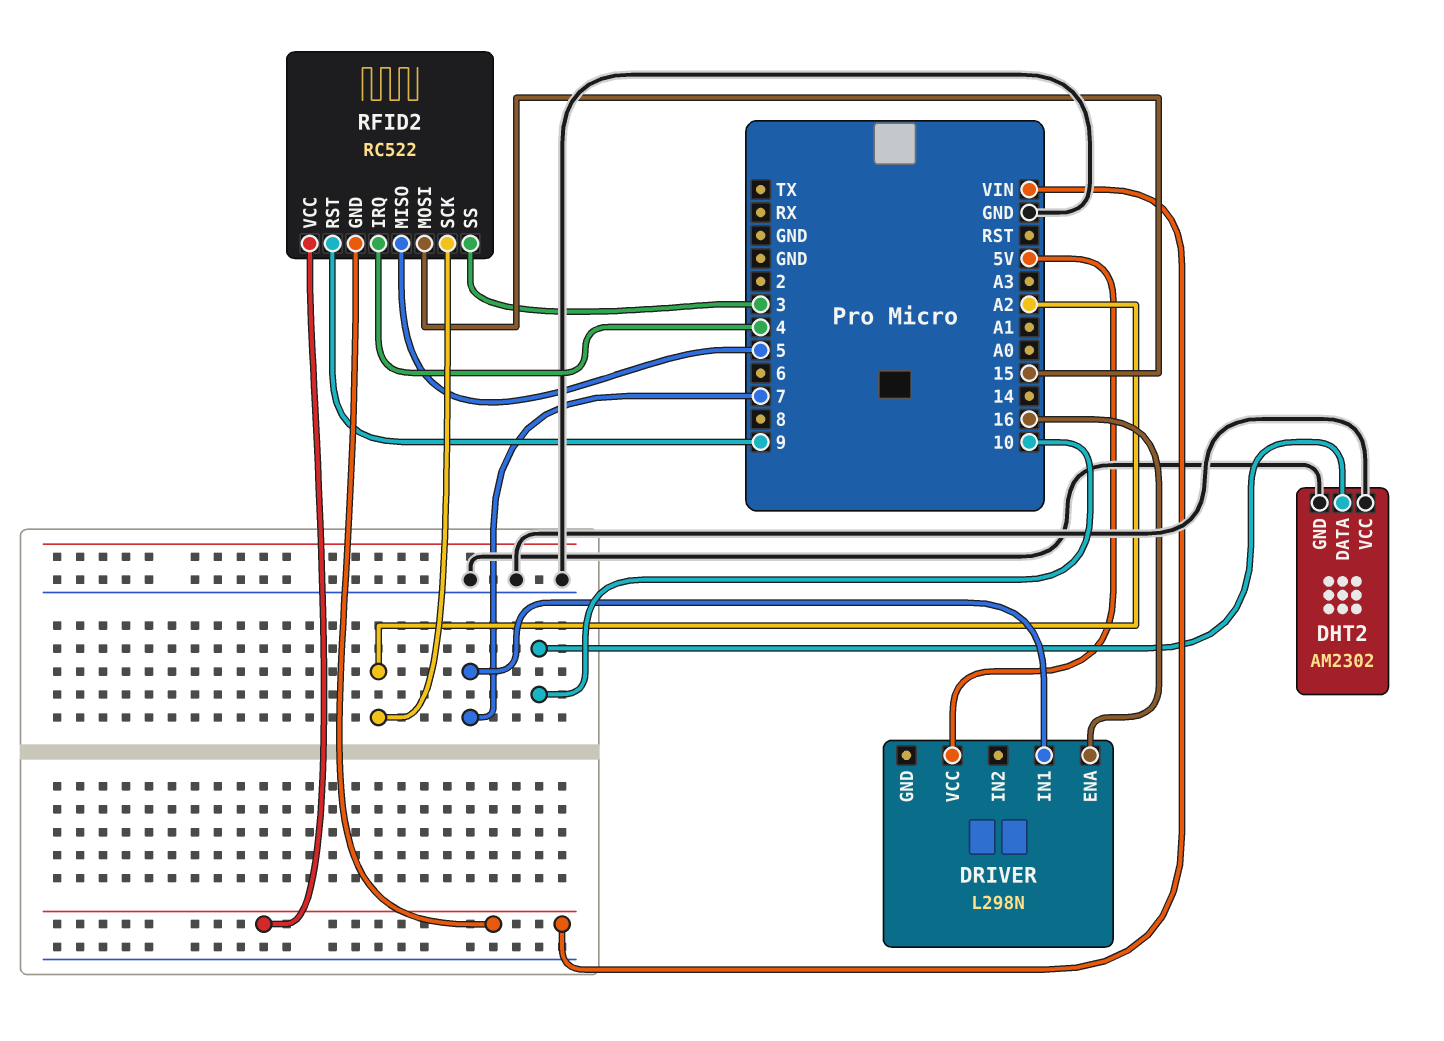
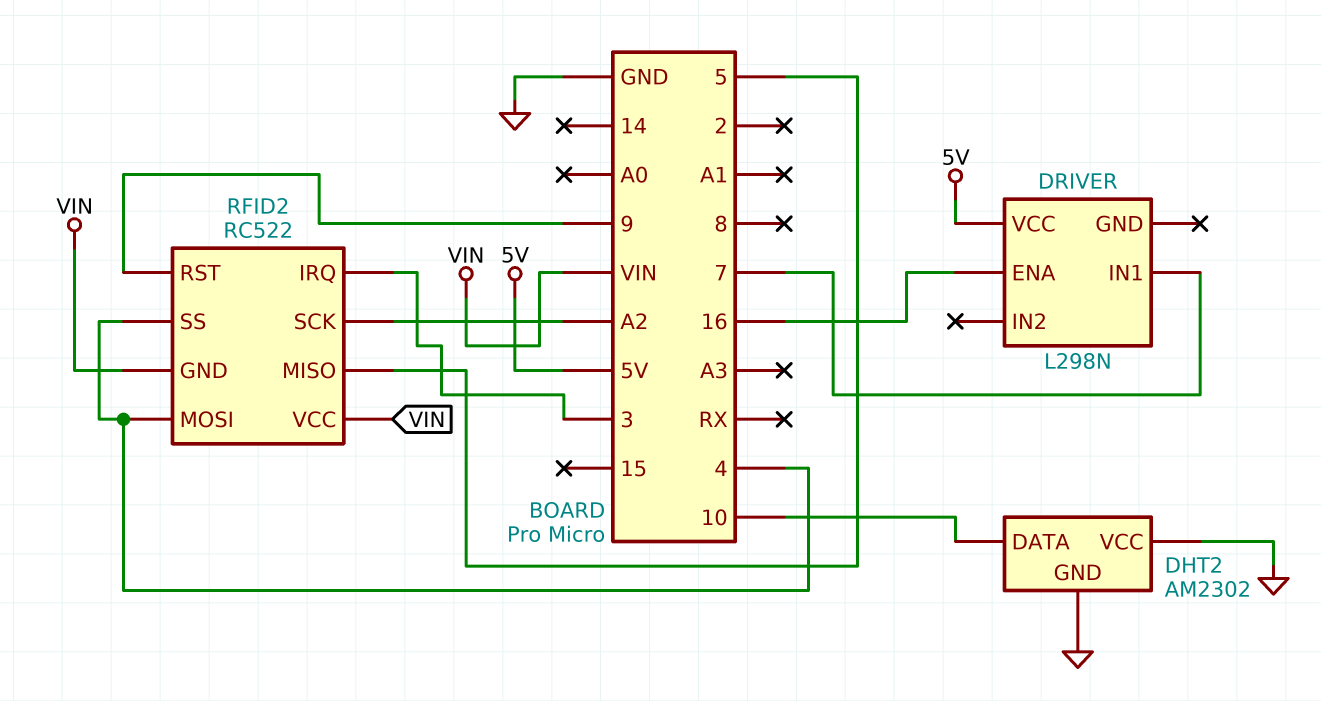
RFID2 pin IRQ: 4 -> 3
RFID2 pin MOSI: 15 -> 4
RFID2 pin SS: 3 -> 4

